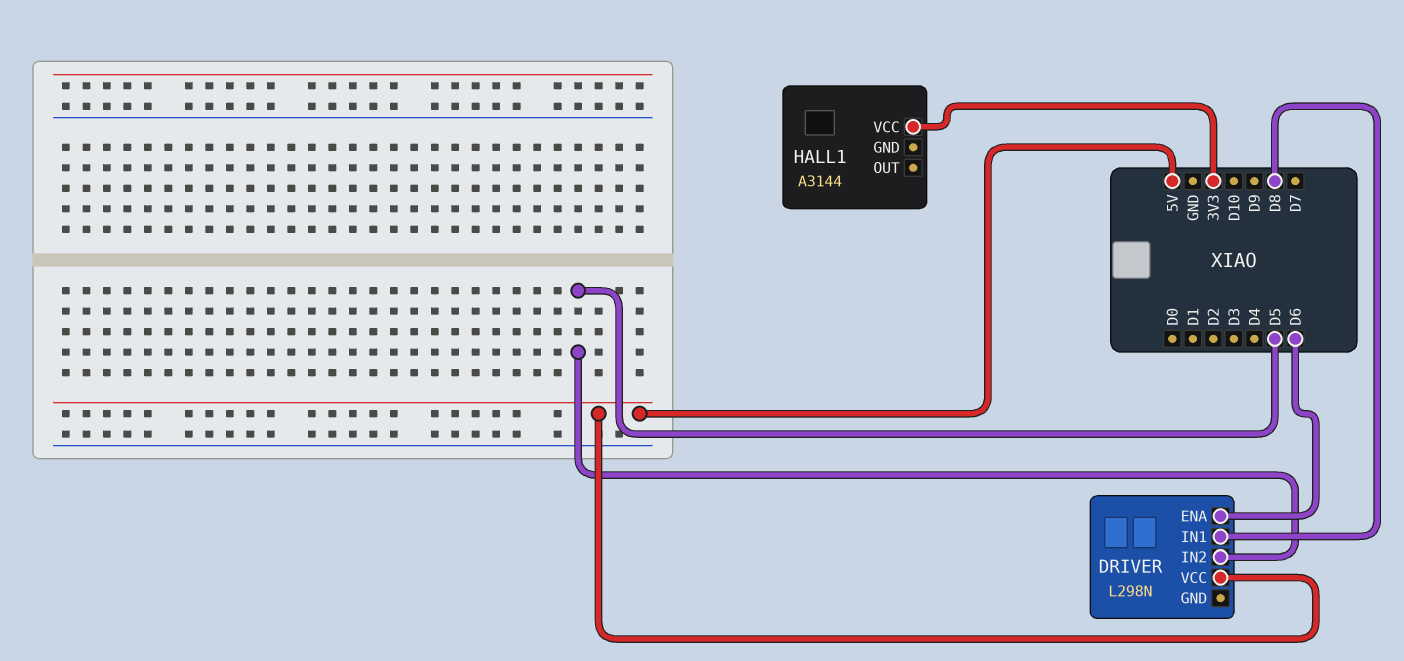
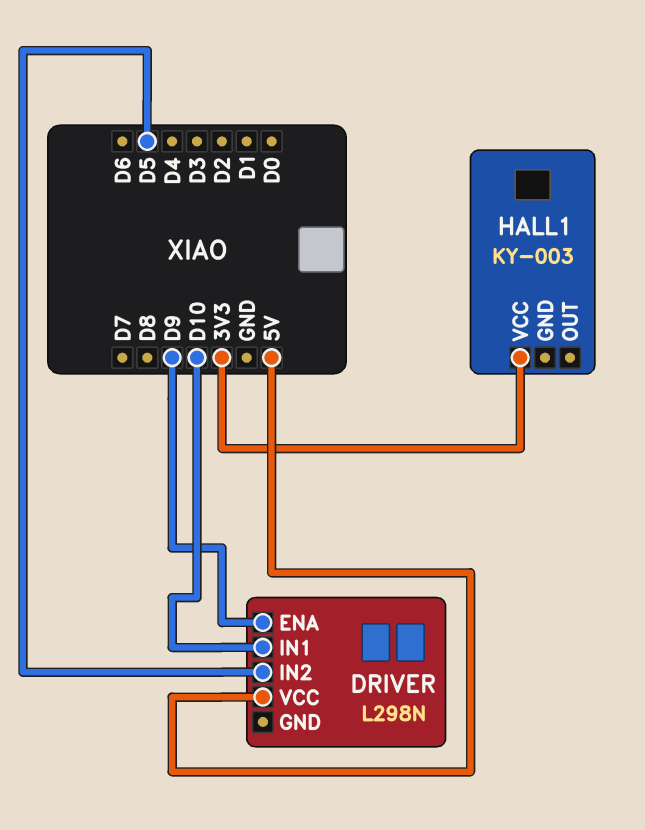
DRIVER pin ENA: D6 -> D9
DRIVER pin IN1: D8 -> D10
HALL1: A3144 -> KY-003

